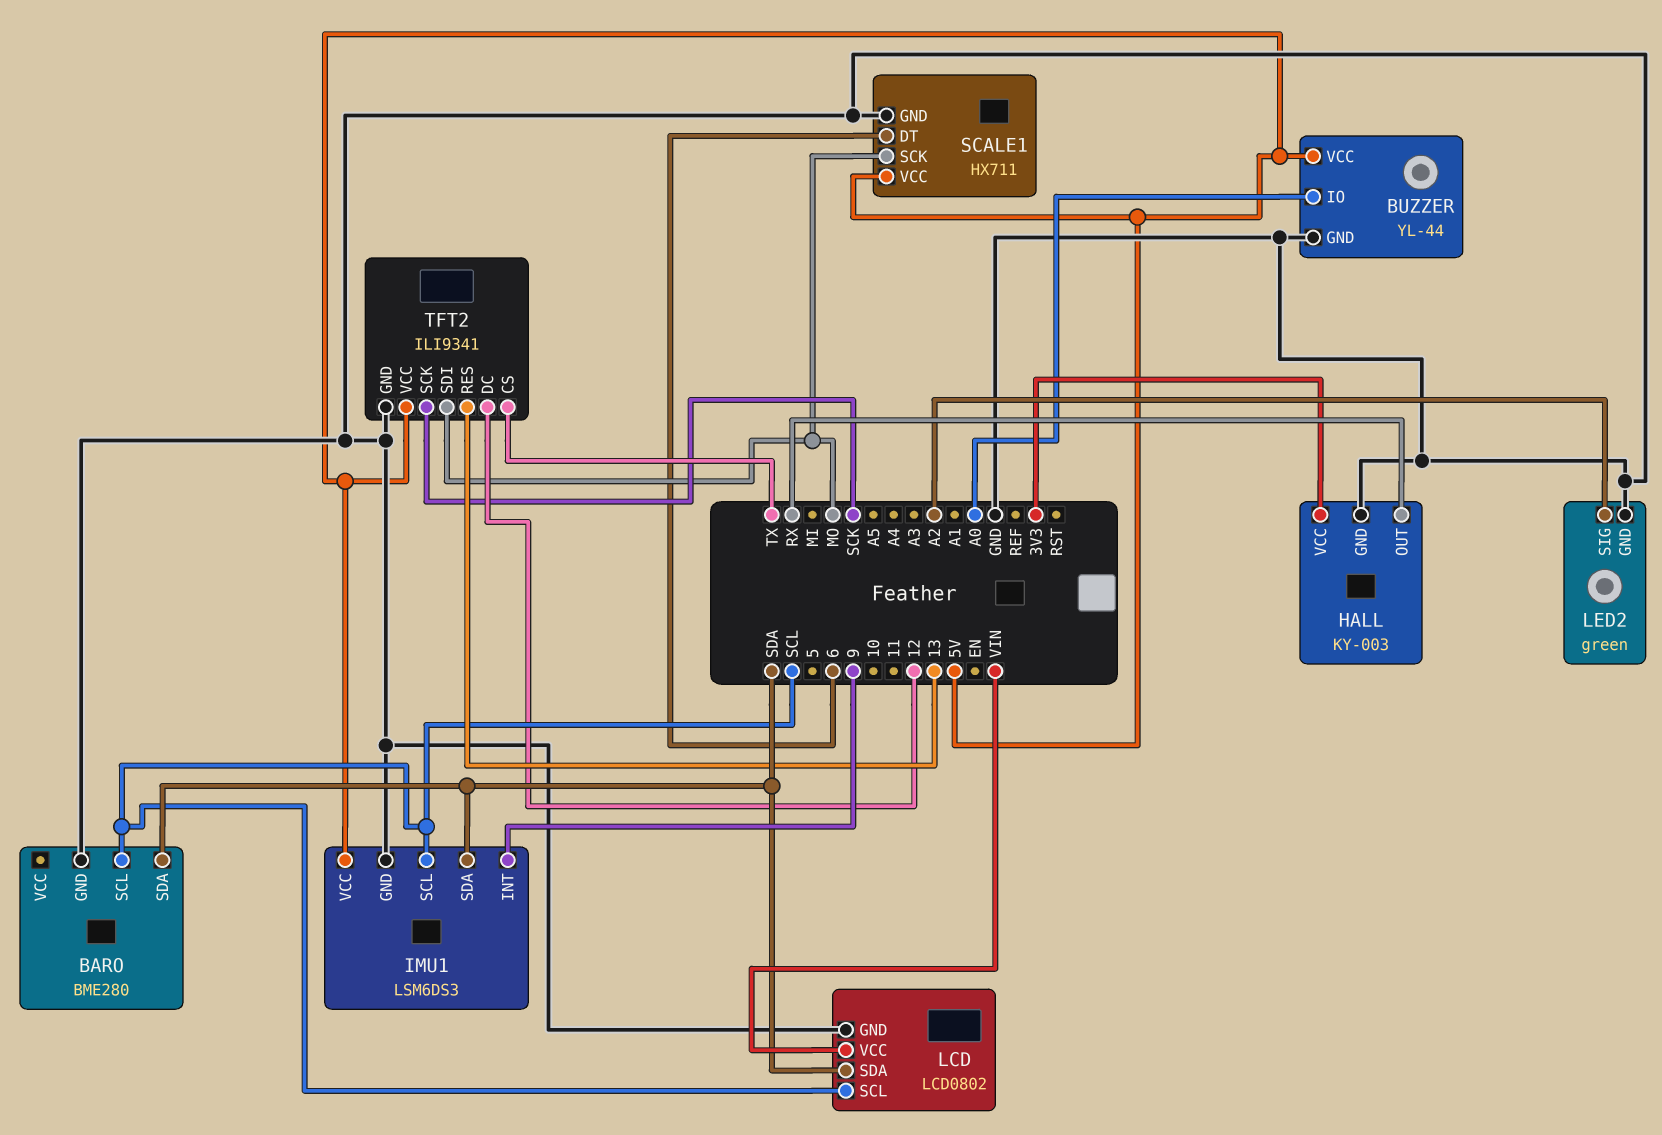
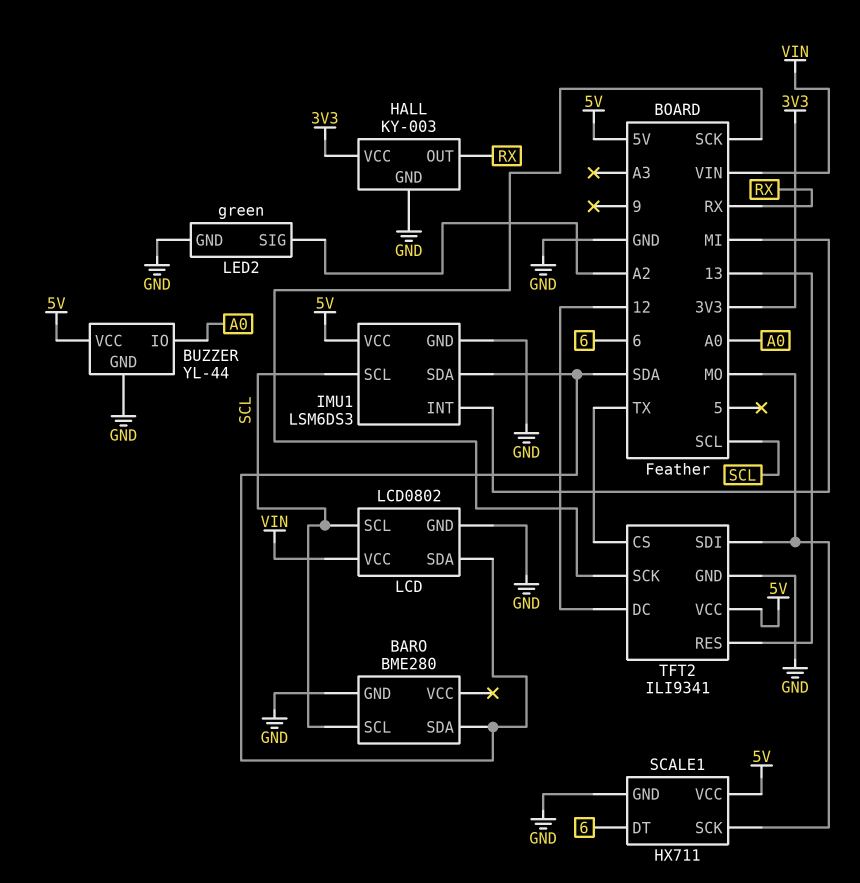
IMU1 pin INT: 9 -> MI

